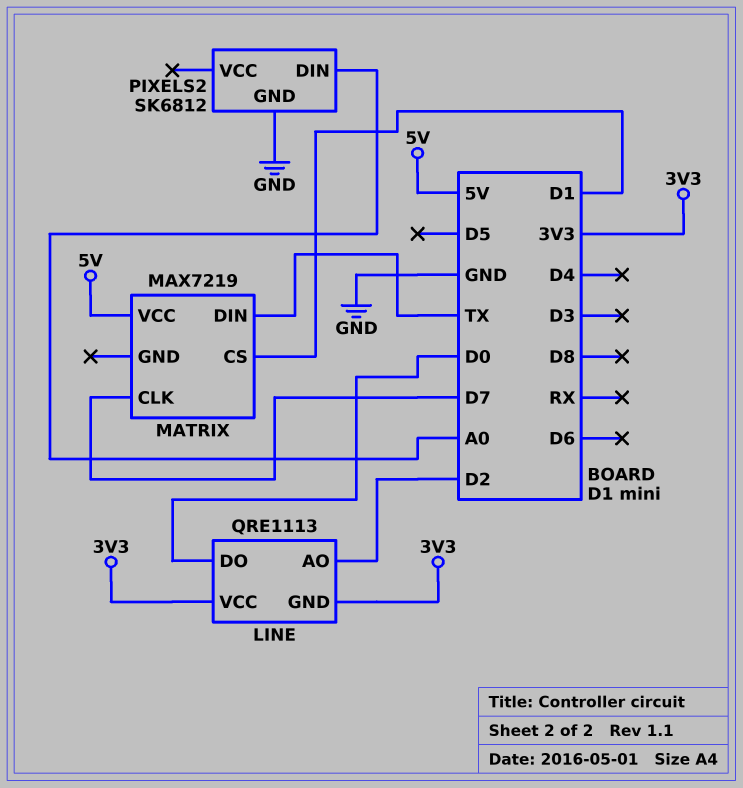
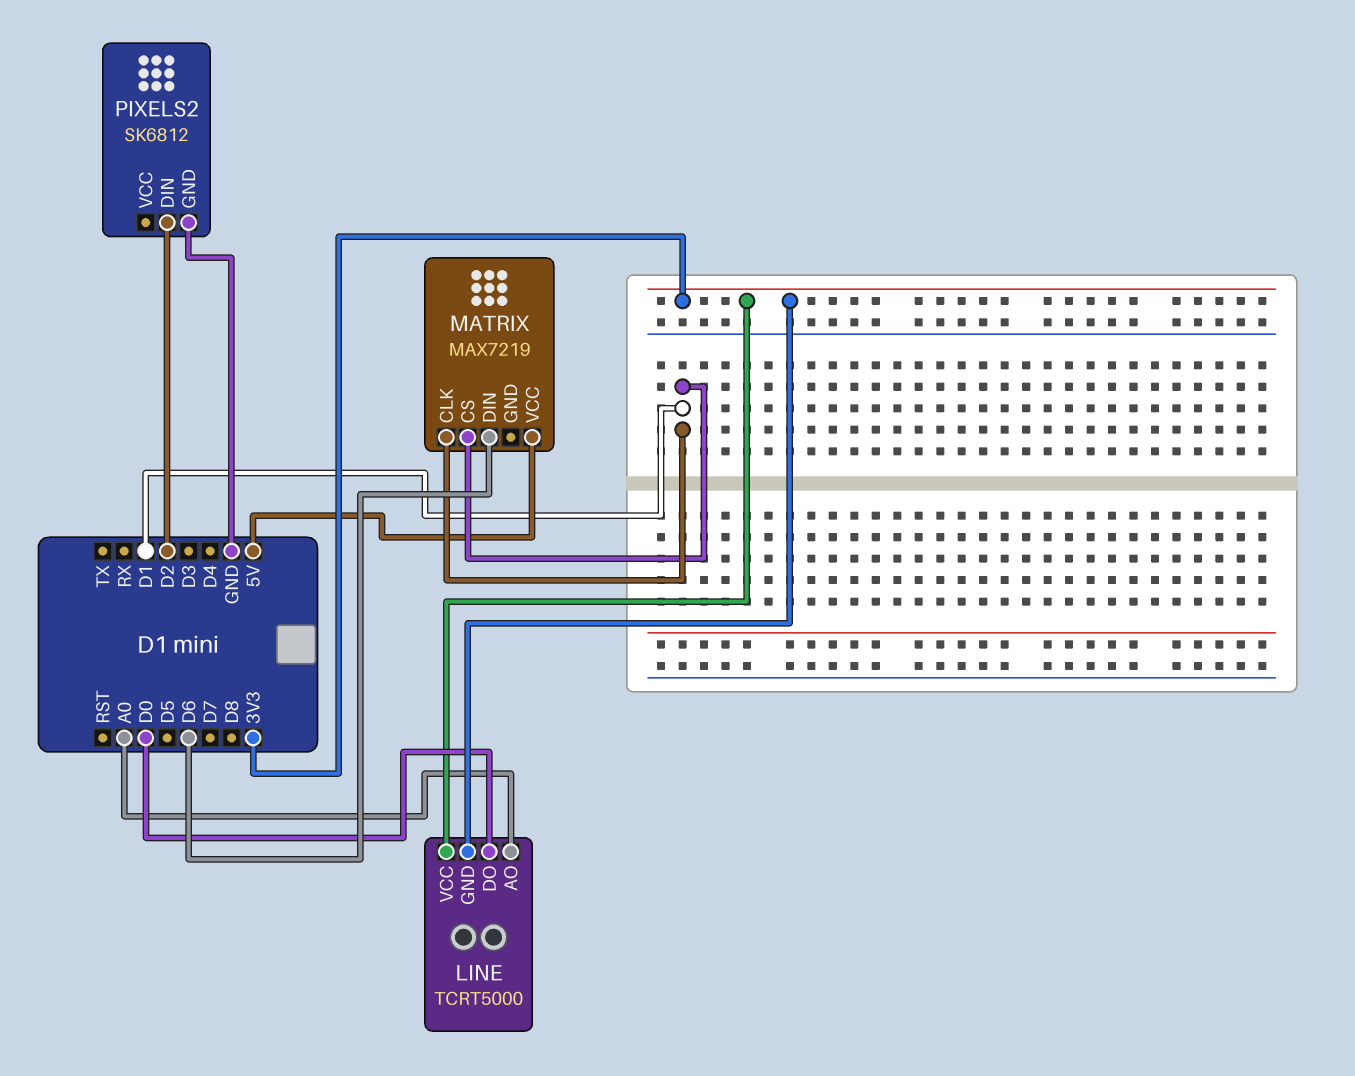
LINE: QRE1113 -> TCRT5000
LINE pin AO: D2 -> A0
MATRIX pin CLK: D7 -> D1
MATRIX pin DIN: TX -> D6
PIXELS2 pin DIN: A0 -> D2

